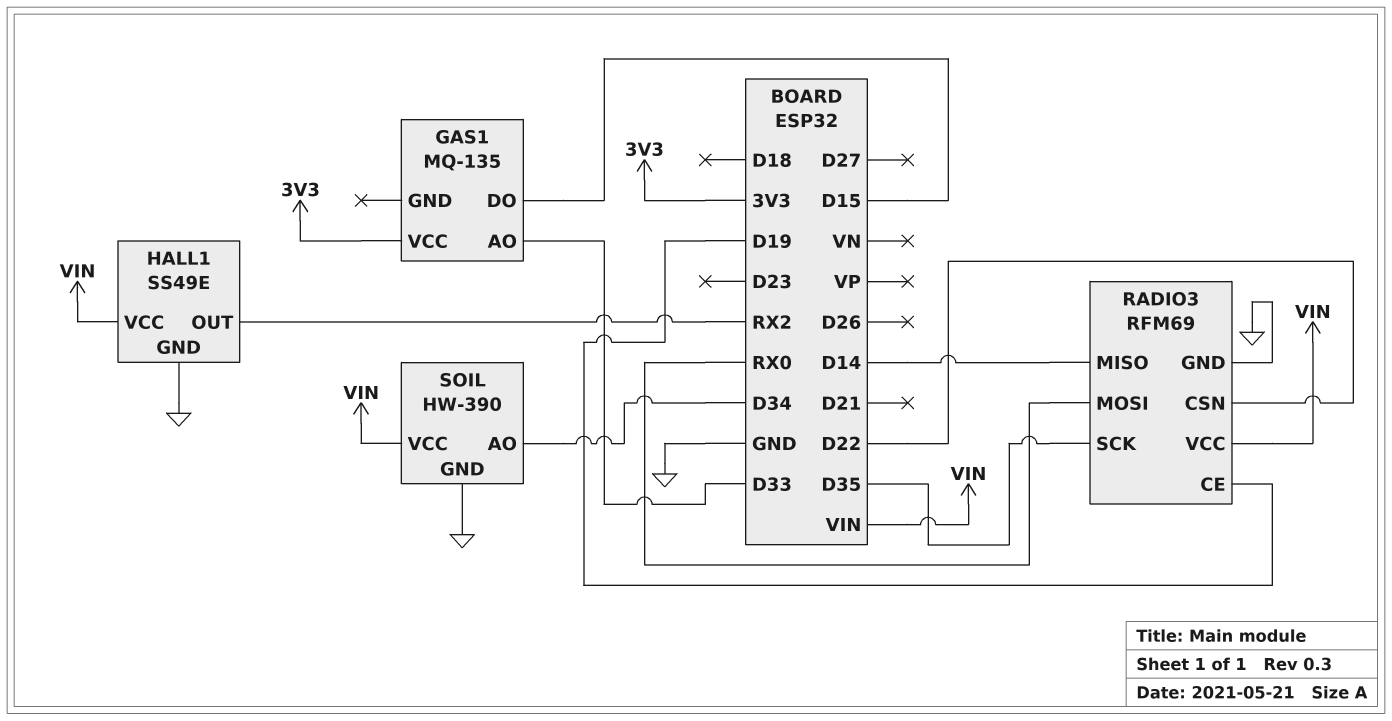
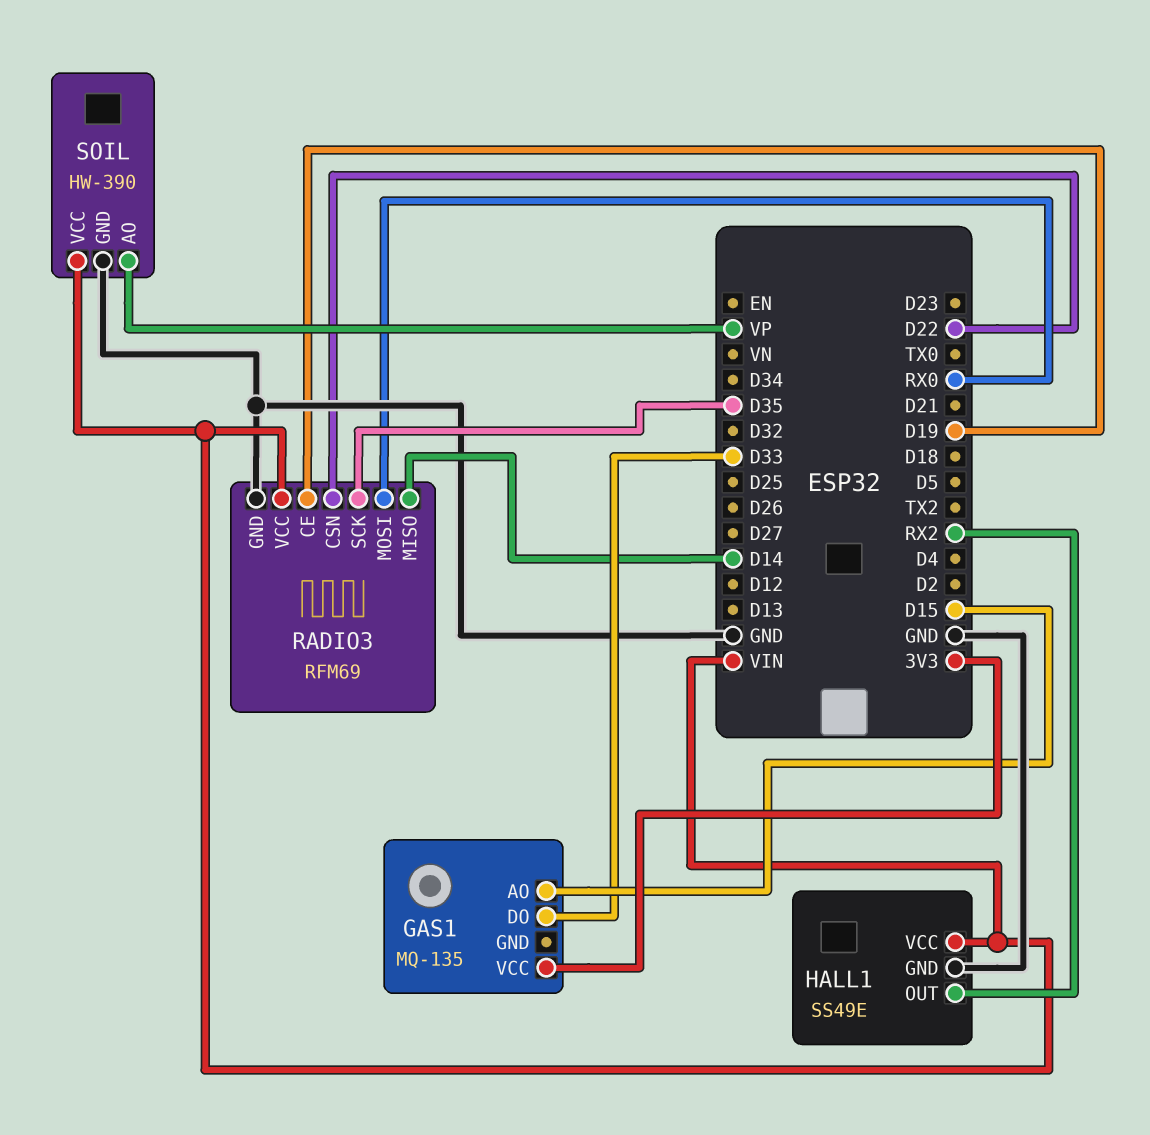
GAS1 pin AO: D33 -> D15
GAS1 pin DO: D15 -> D33
SOIL pin AO: D34 -> VP

